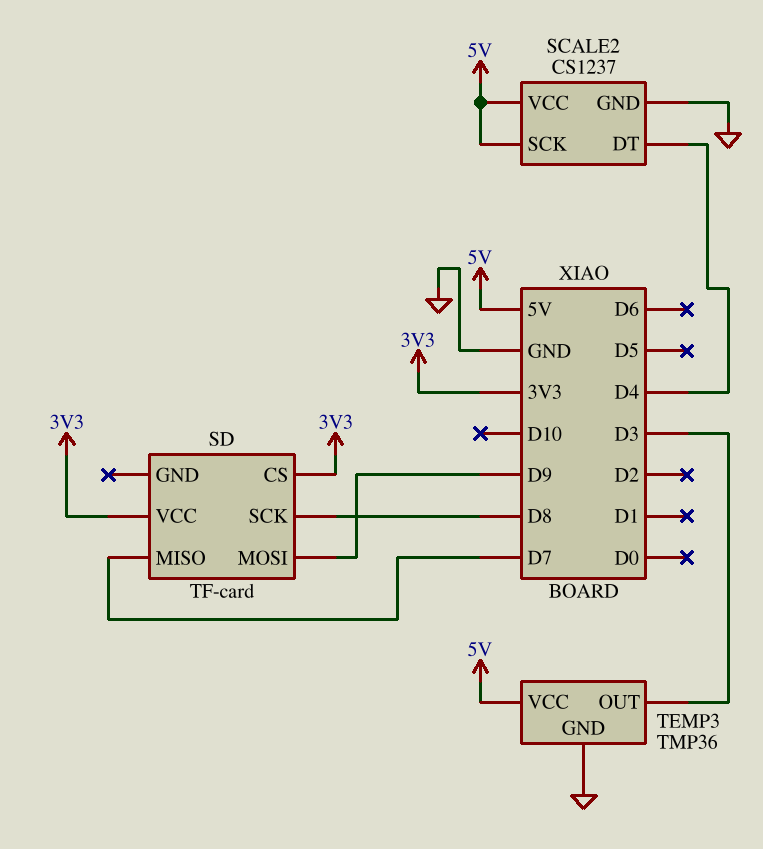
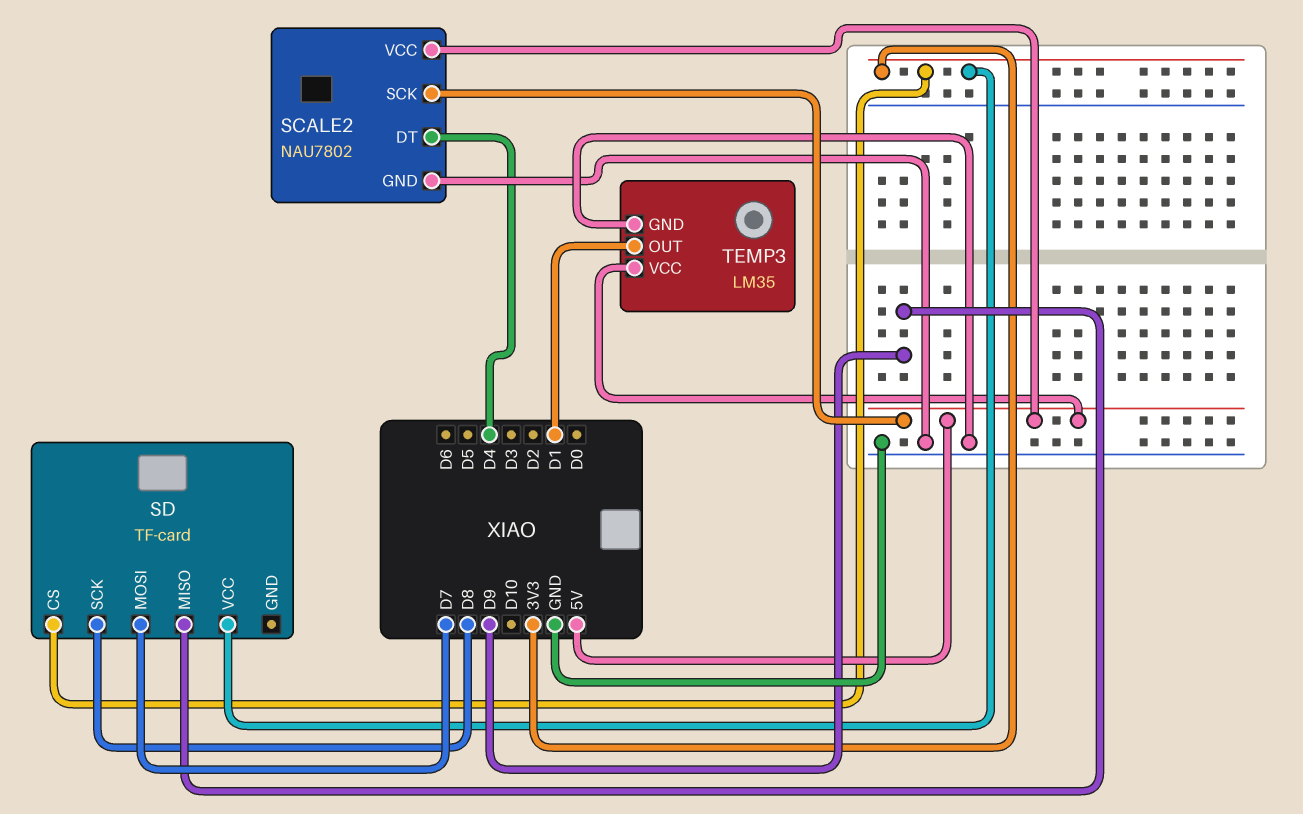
SCALE2: CS1237 -> NAU7802
SD pin MISO: D7 -> D9
SD pin MOSI: D9 -> D7
TEMP3: TMP36 -> LM35
TEMP3 pin OUT: D3 -> D1

